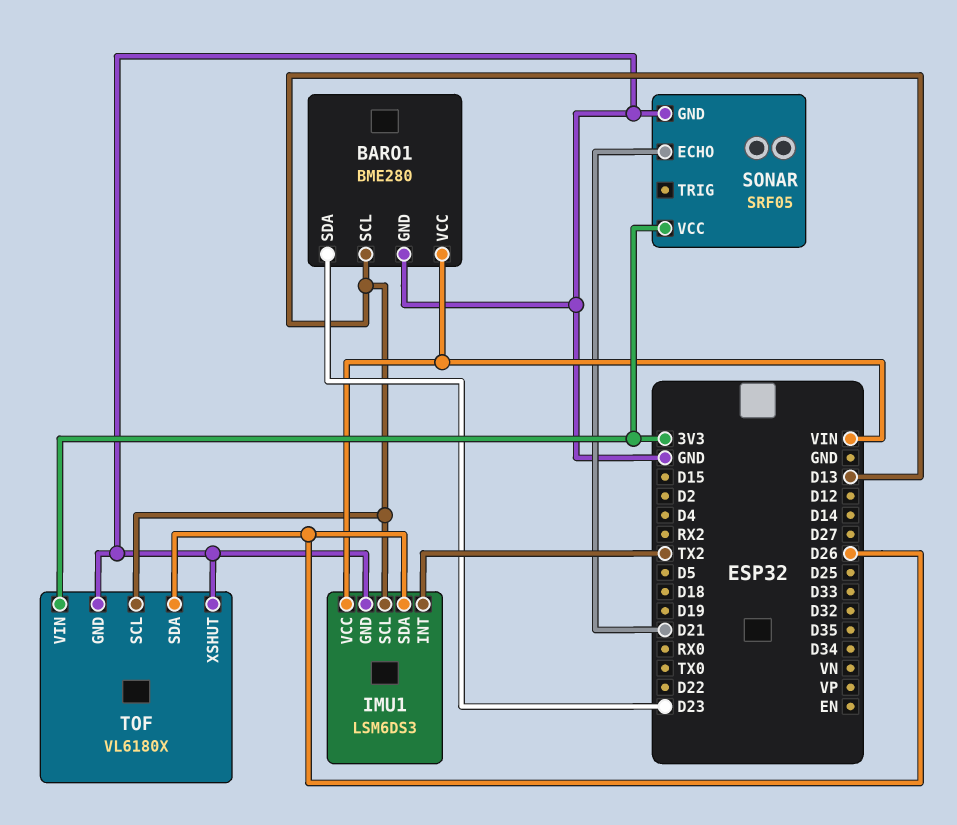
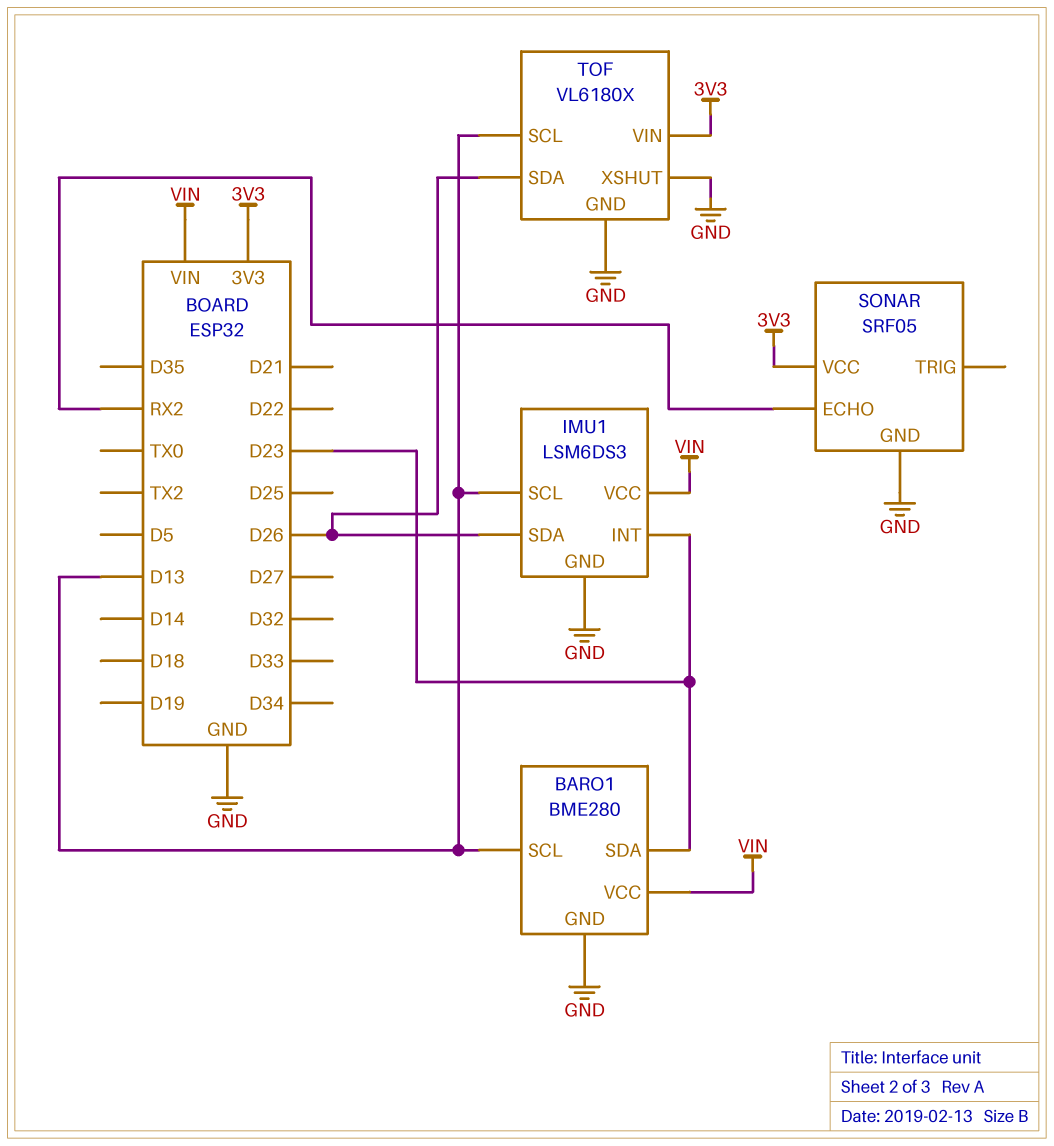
IMU1 pin INT: TX2 -> D23
SONAR pin ECHO: D21 -> RX2

